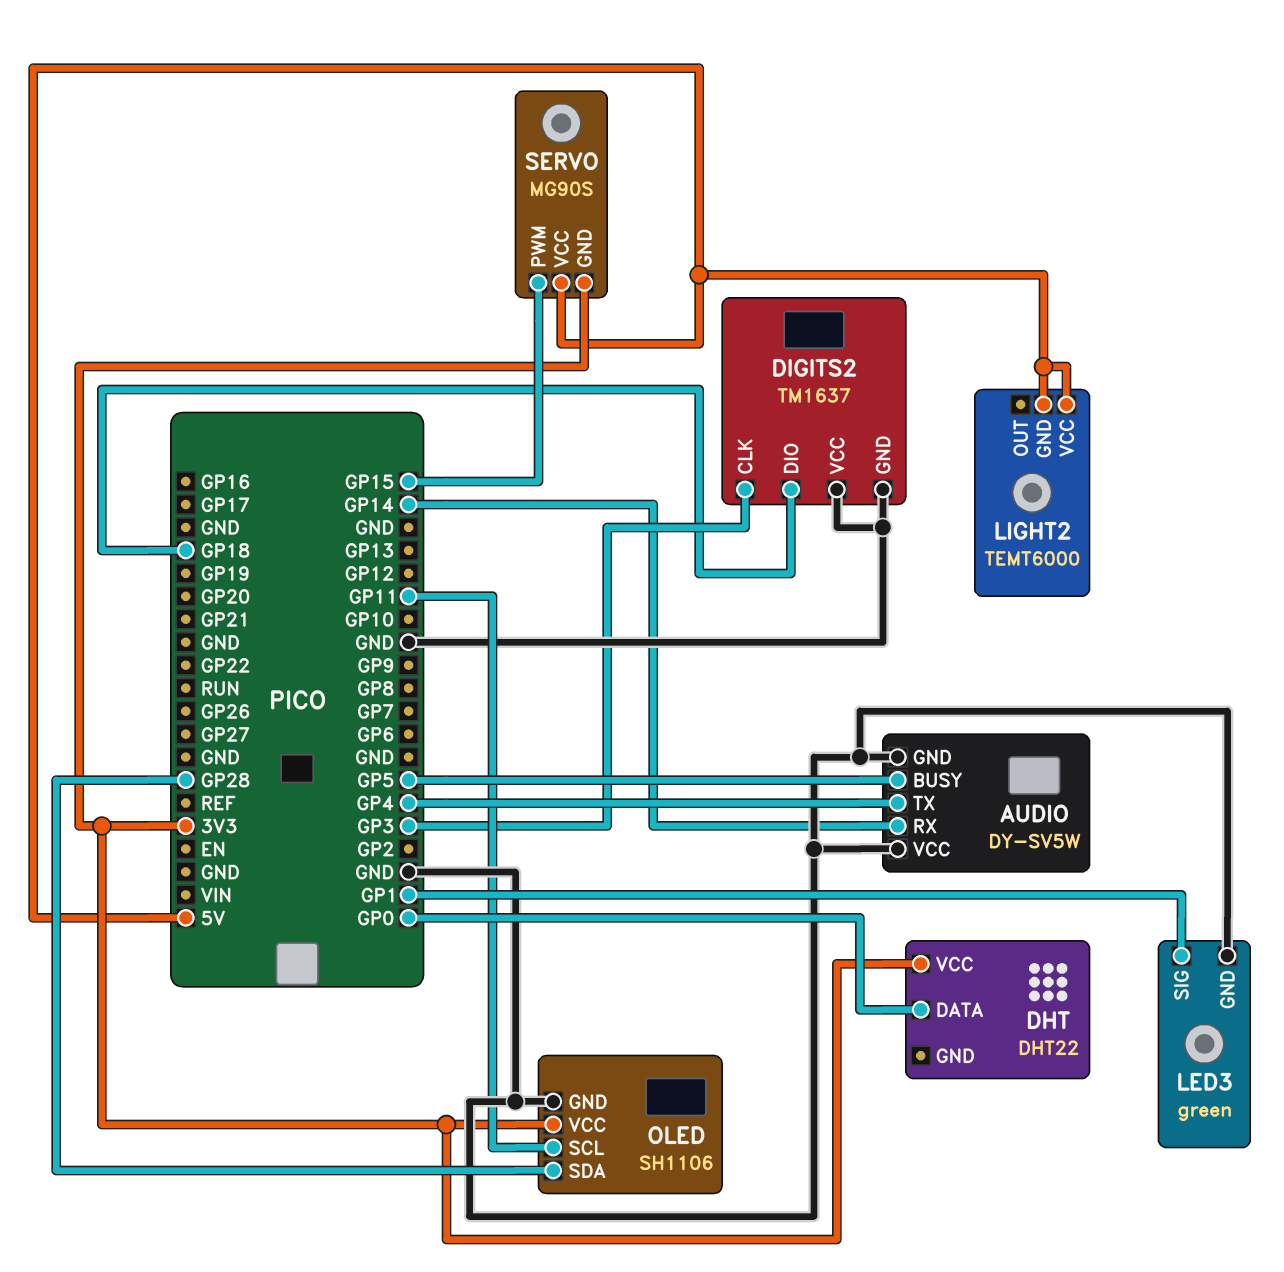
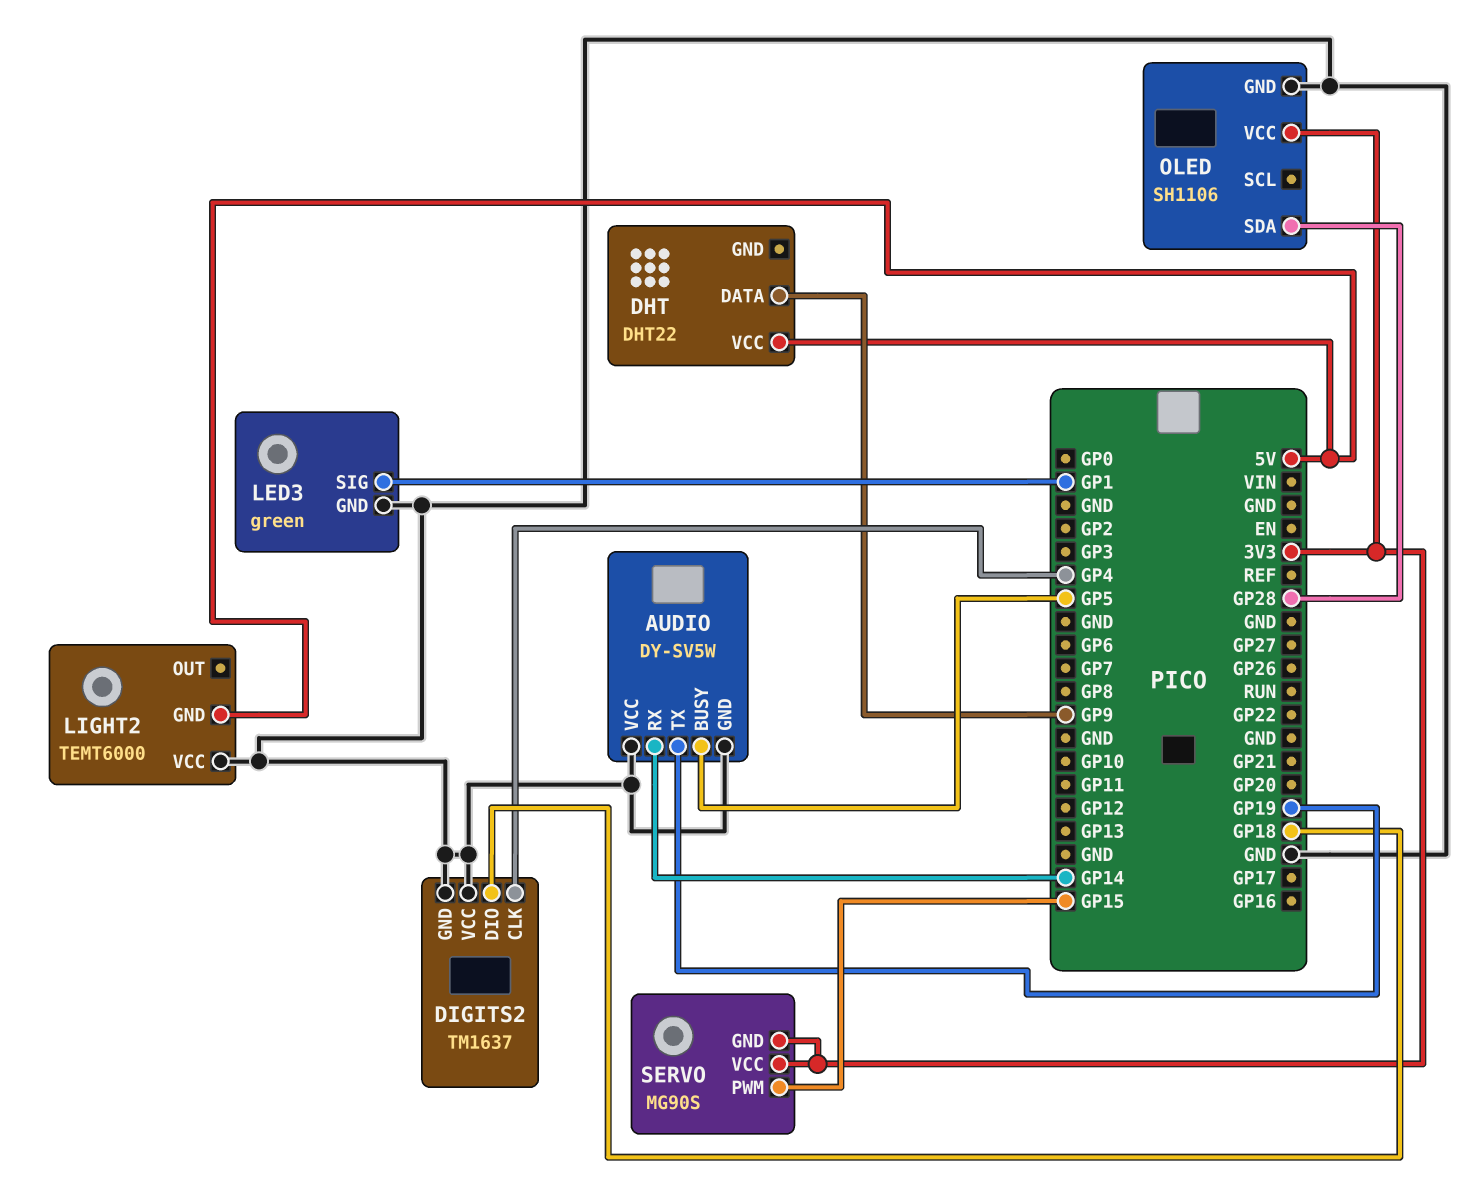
AUDIO pin TX: GP4 -> GP19
DHT pin DATA: GP0 -> GP9
DHT pin VCC: 3V3 -> 5V
DIGITS2 pin CLK: GP3 -> GP4
LIGHT2 pin VCC: 5V -> GND
OLED pin SCL: GP11 -> none
SERVO pin VCC: 5V -> 3V3

